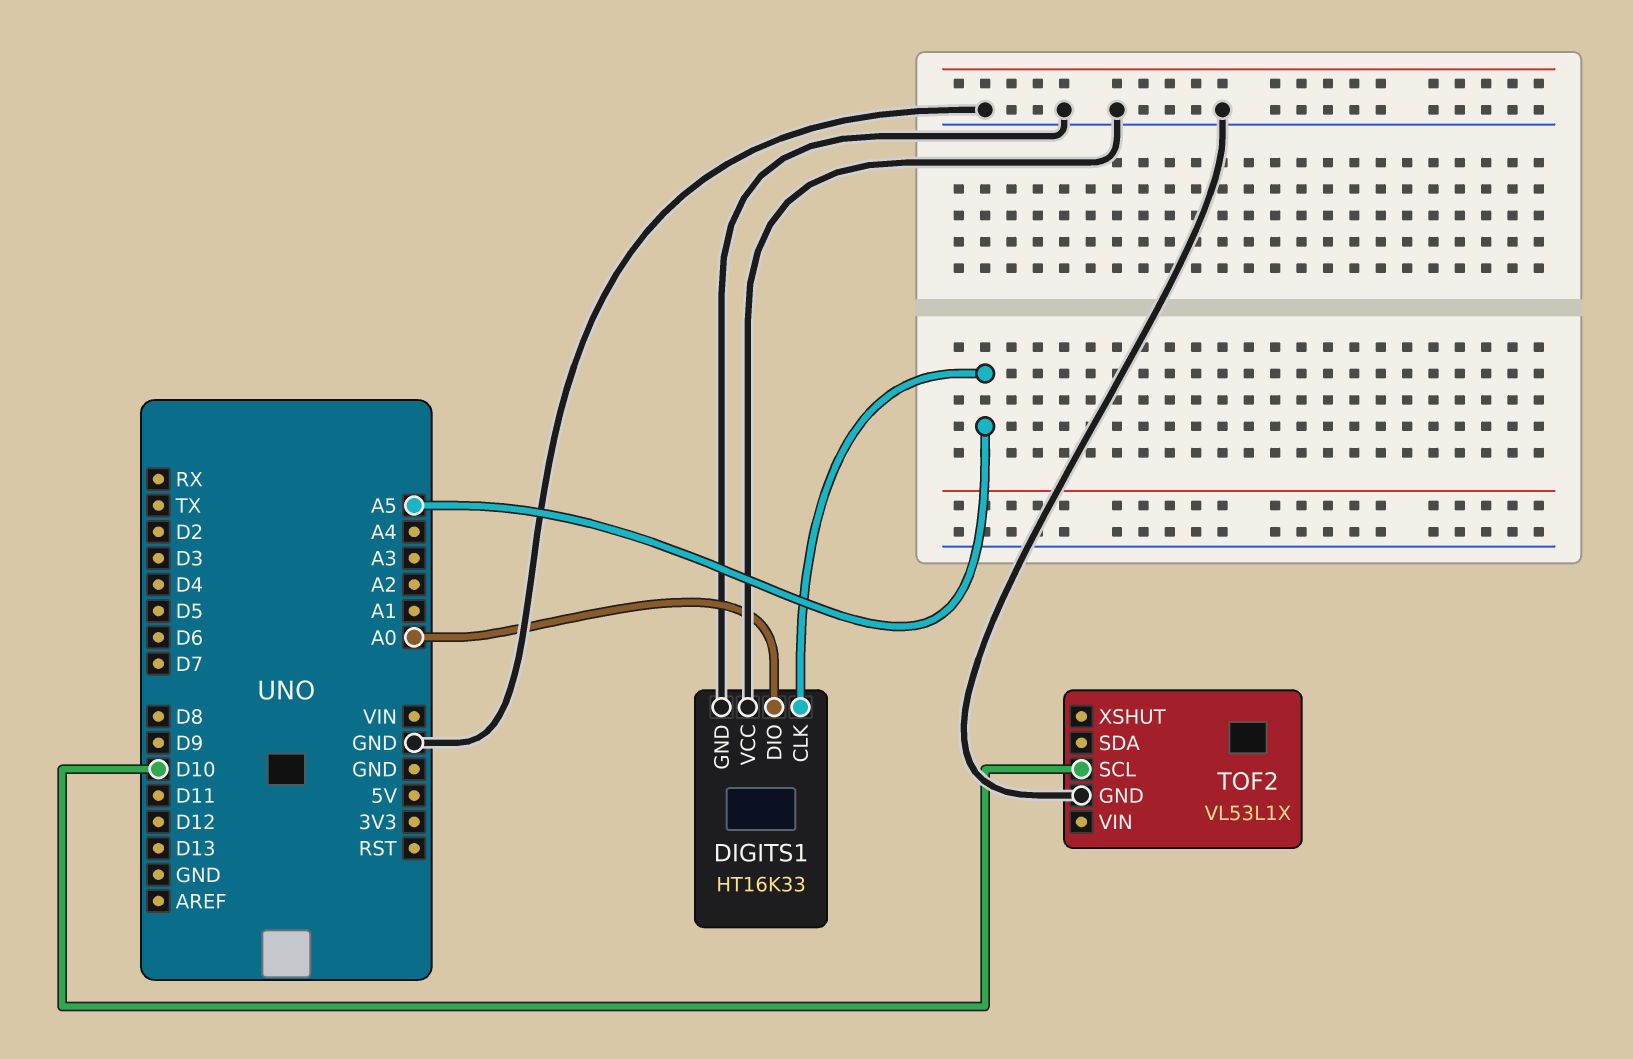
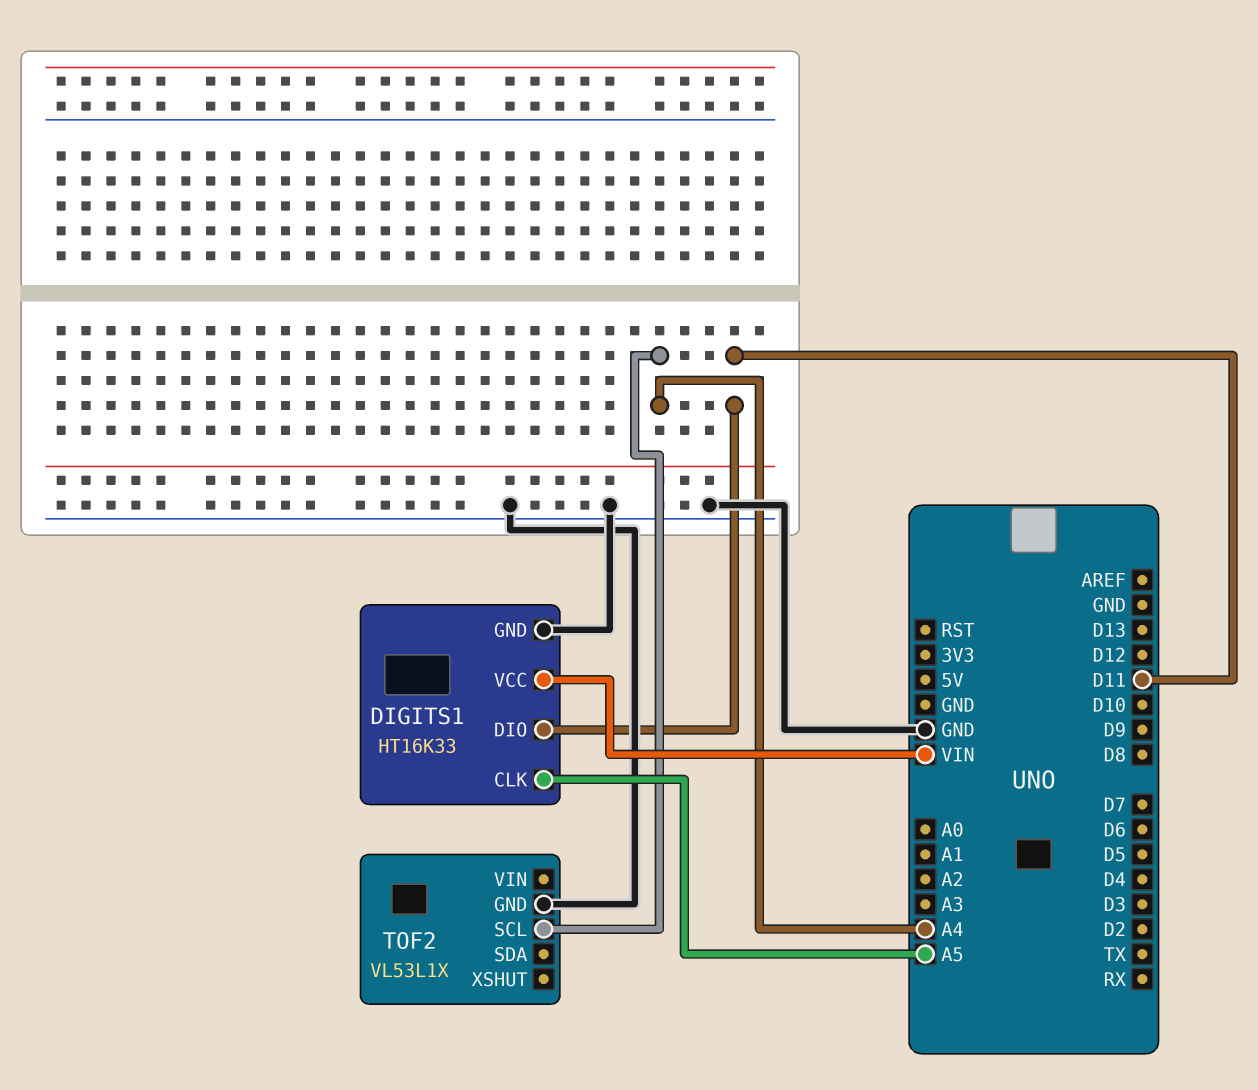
DIGITS1 pin DIO: A0 -> D11
DIGITS1 pin VCC: GND -> VIN
TOF2 pin SCL: D10 -> A4

